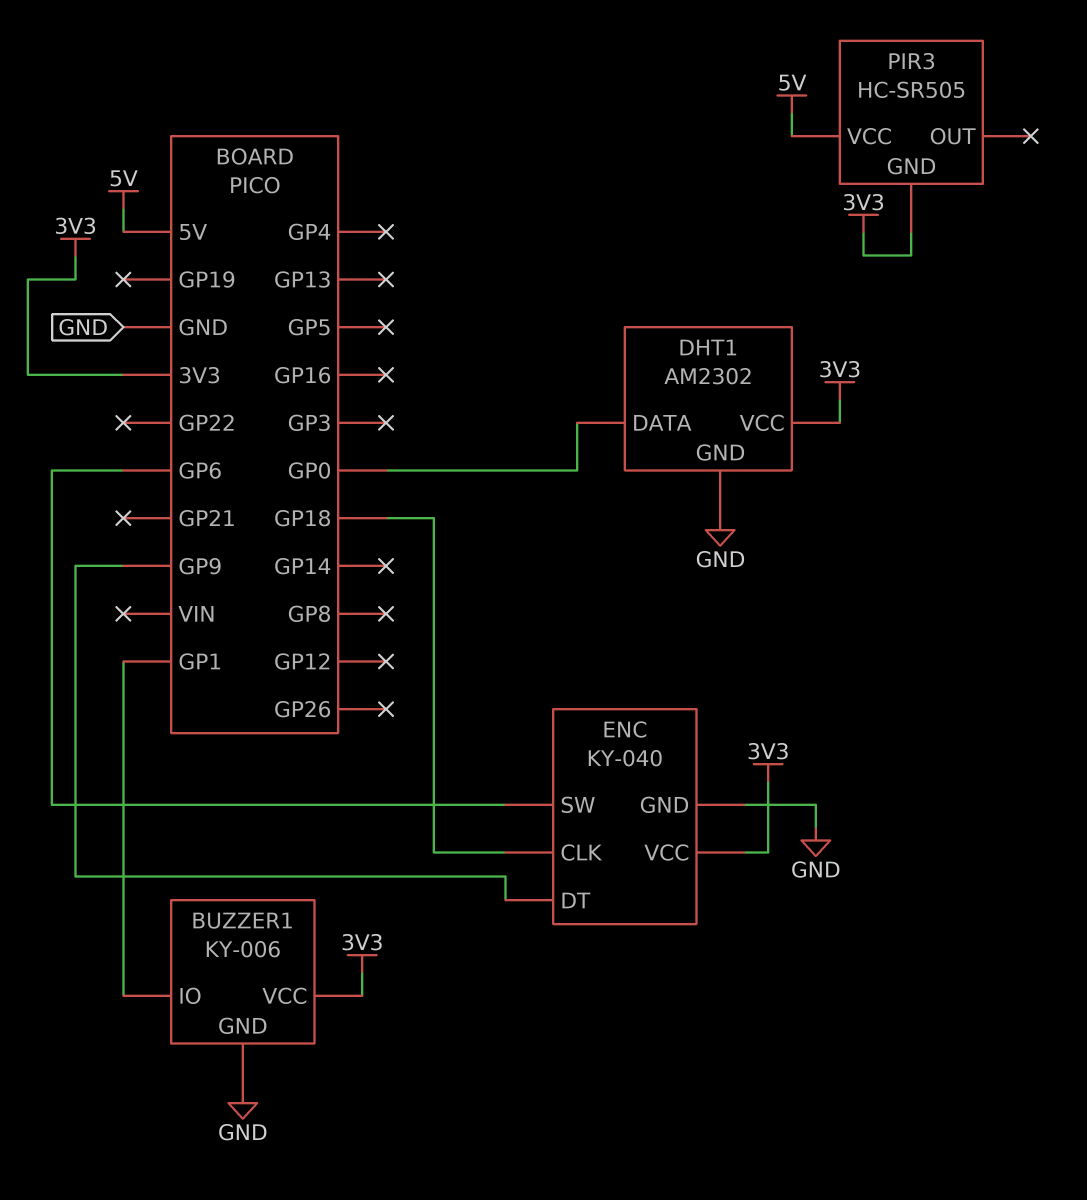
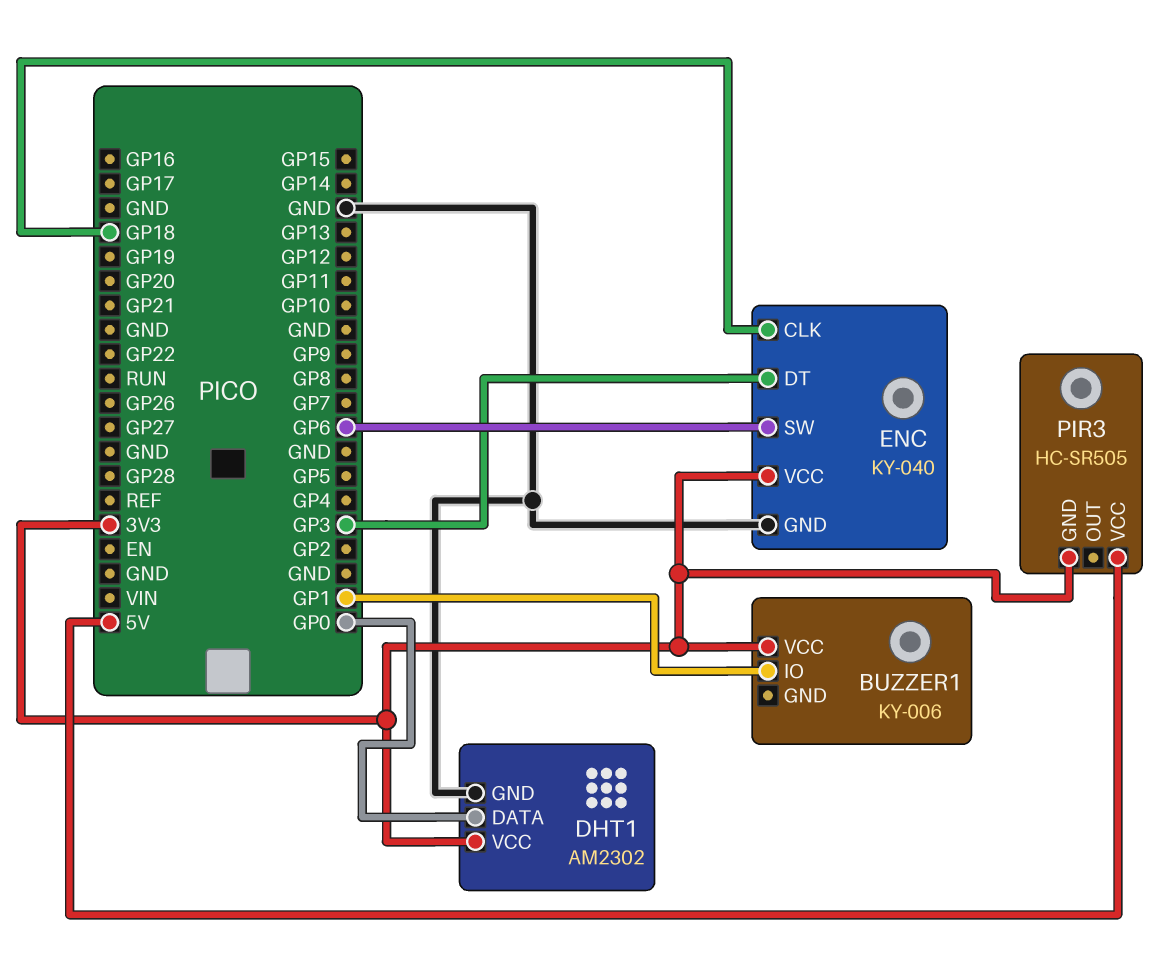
BUZZER1 pin GND: GND -> none
ENC pin DT: GP9 -> GP3

